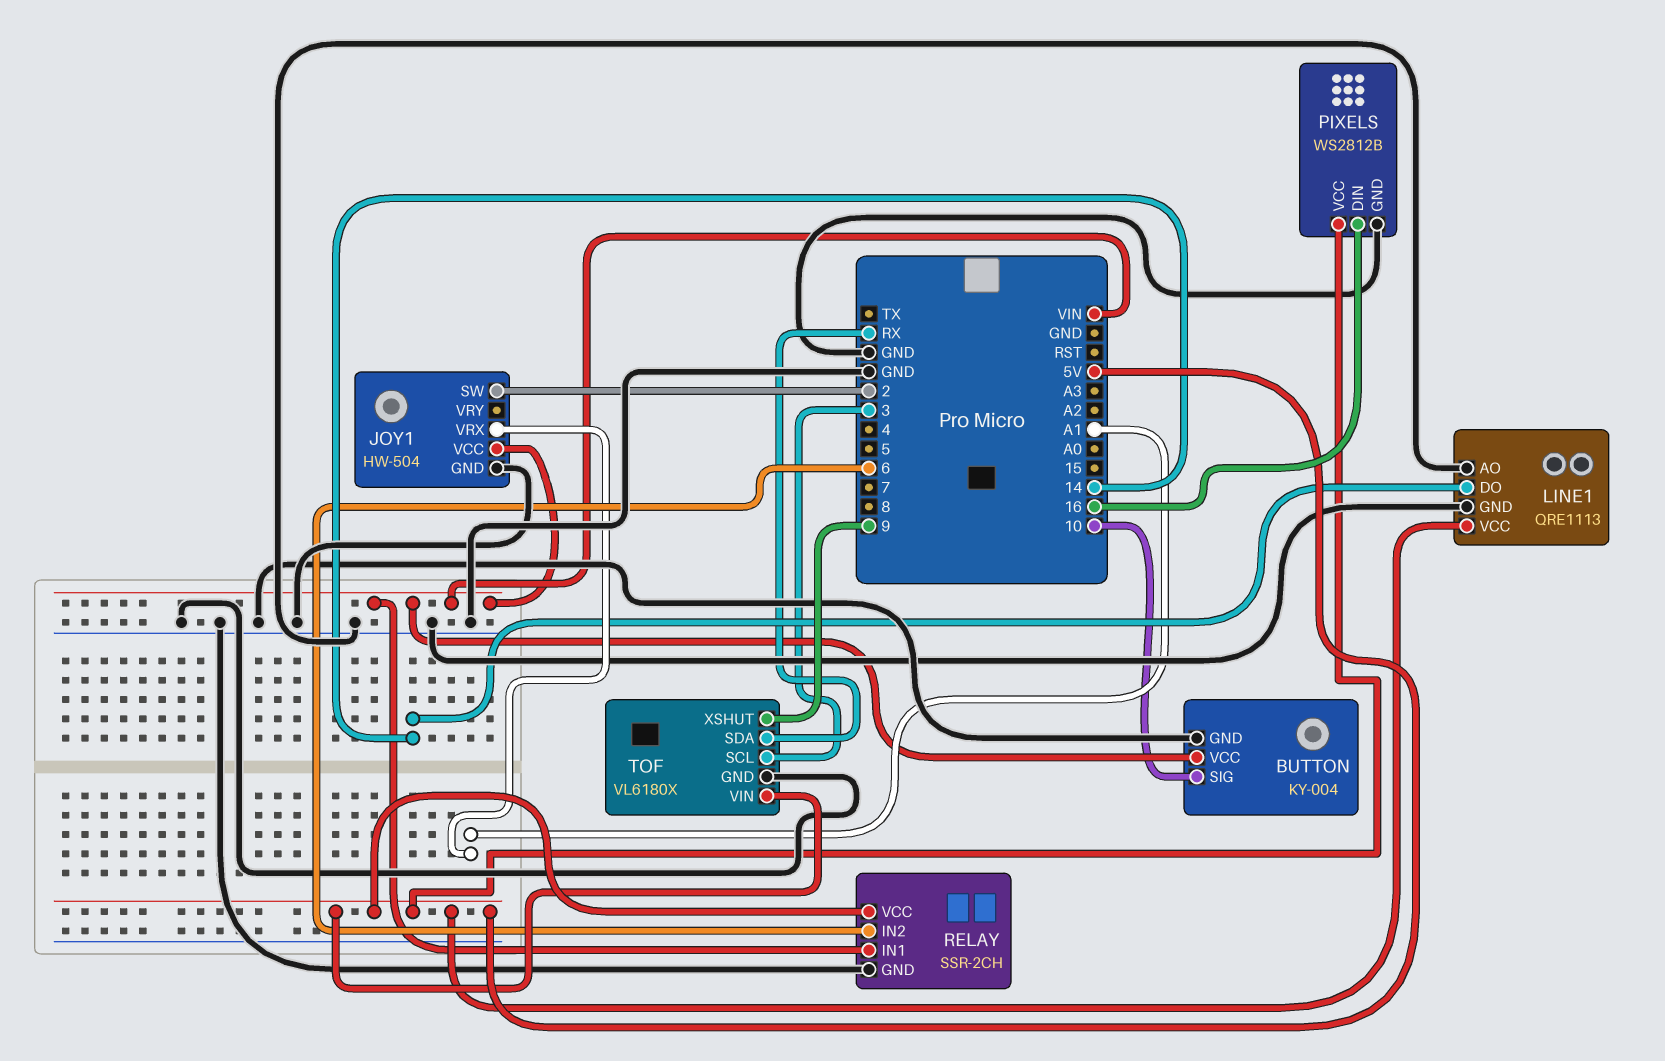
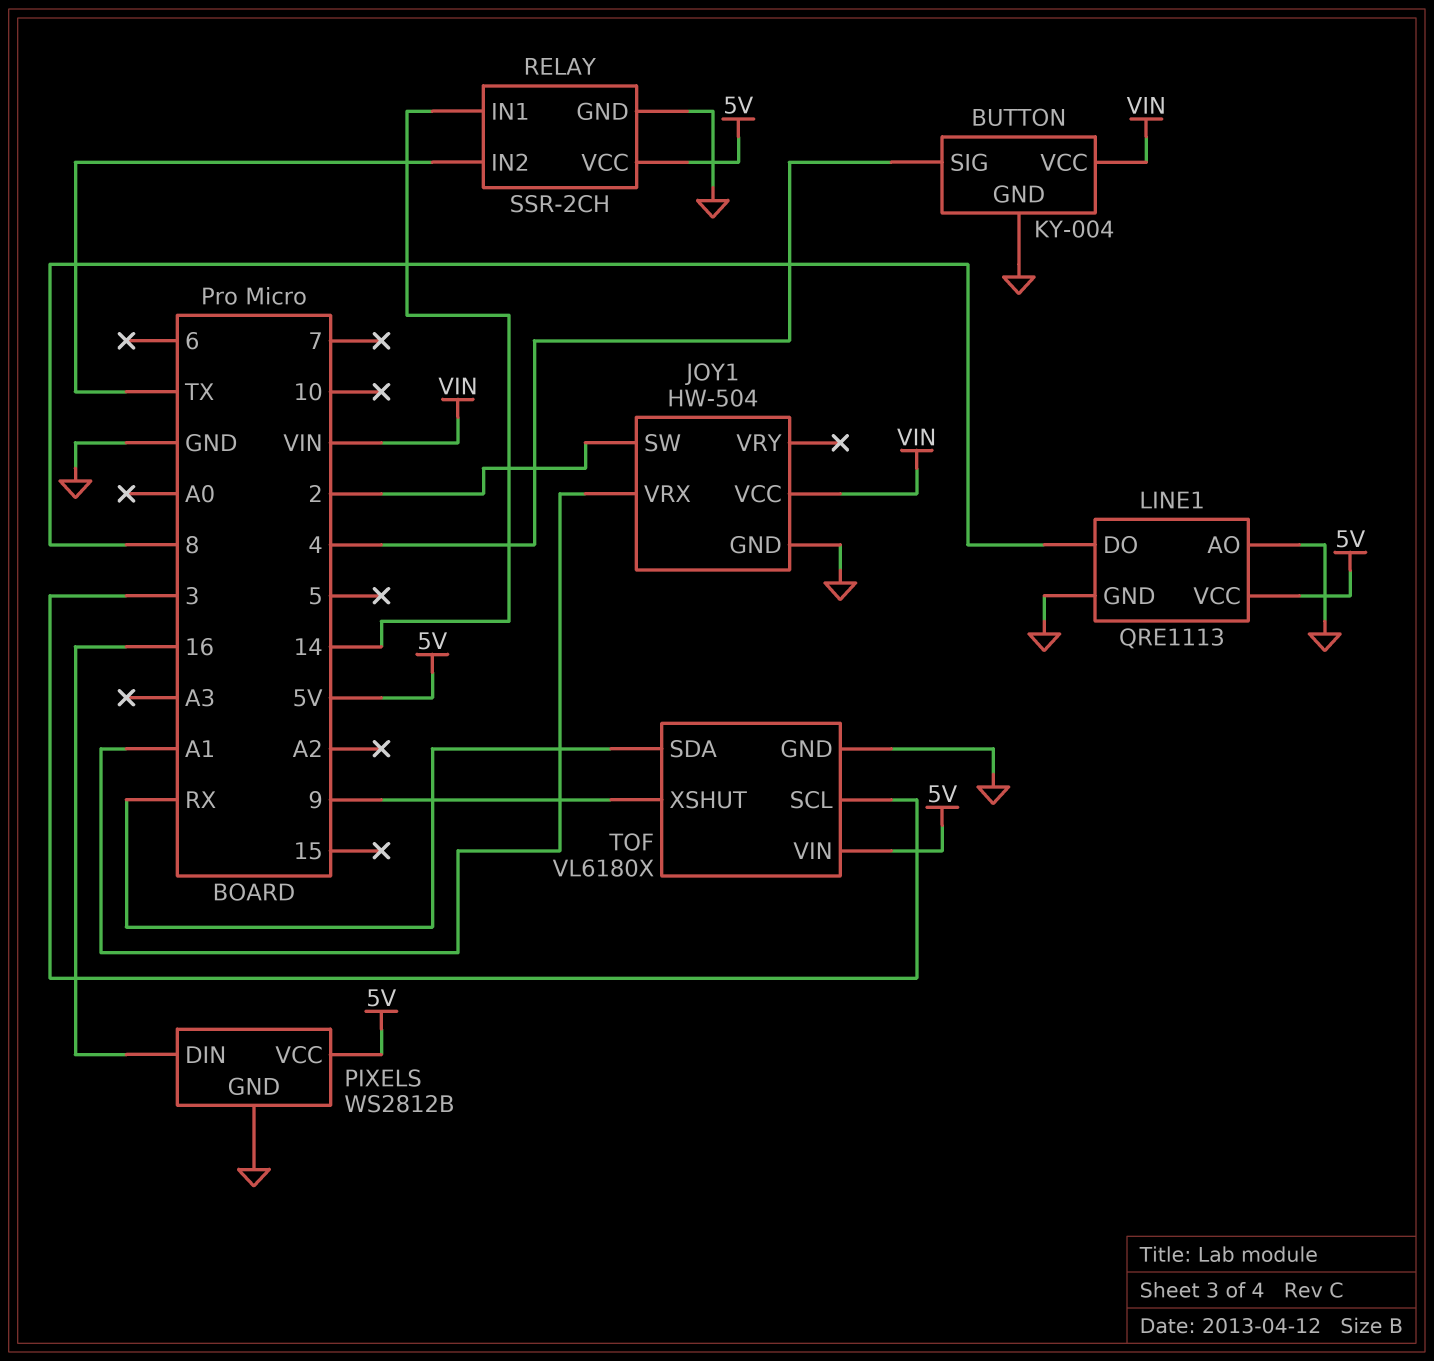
BUTTON pin SIG: 10 -> 4
LINE1 pin DO: 14 -> 8
RELAY pin IN1: VIN -> 14
RELAY pin IN2: 6 -> TX

